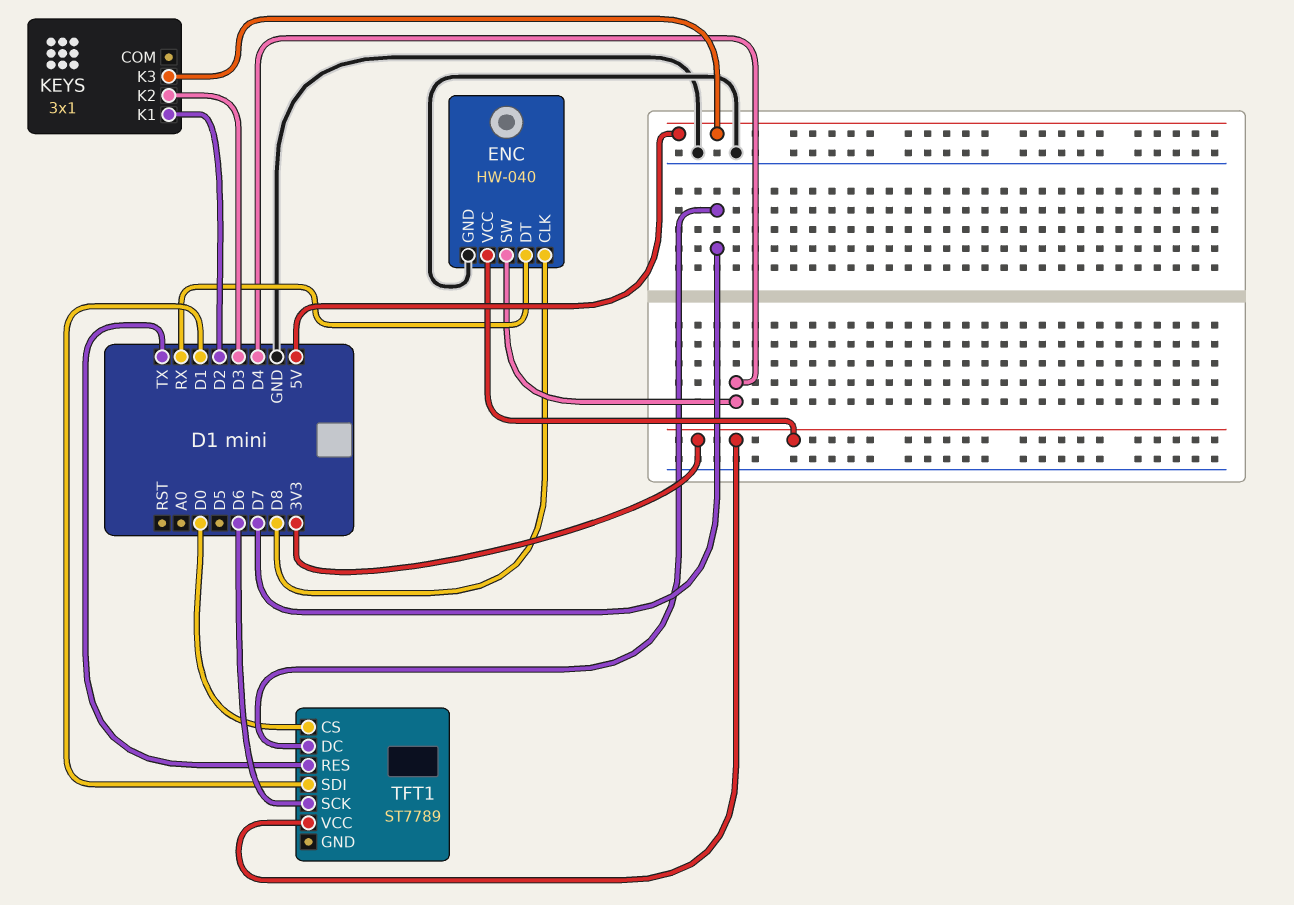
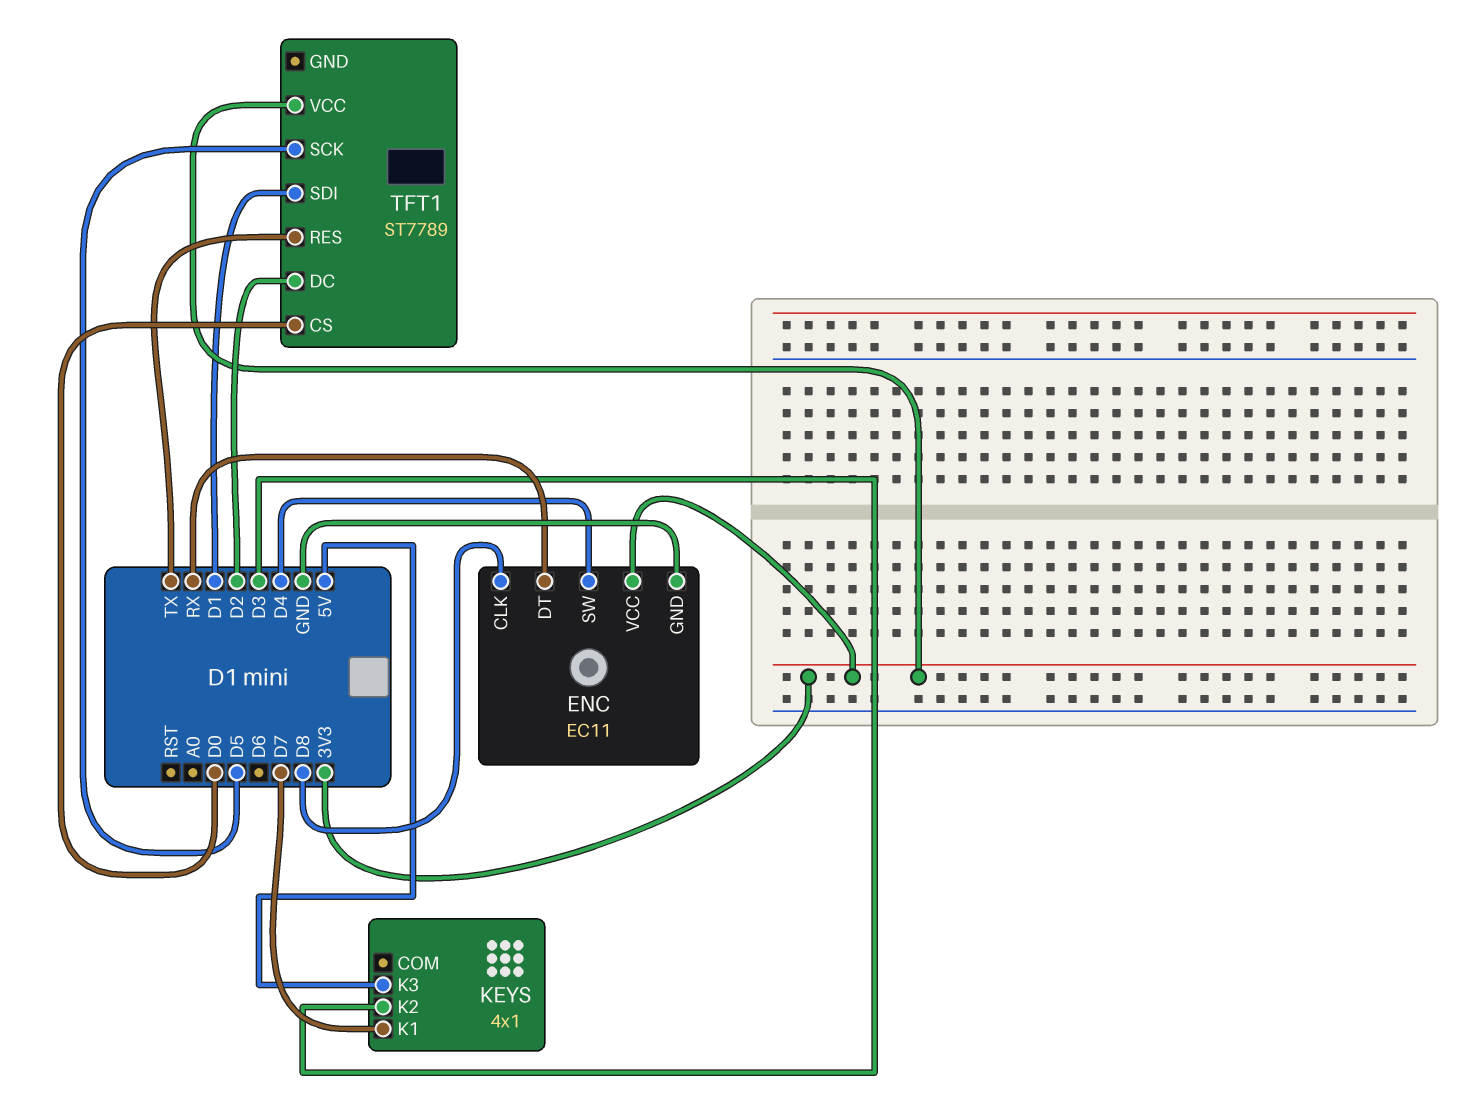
ENC: HW-040 -> EC11
KEYS: 3x1 -> 4x1
KEYS pin K1: D2 -> D7
TFT1 pin DC: D7 -> D2
TFT1 pin SCK: D6 -> D5

